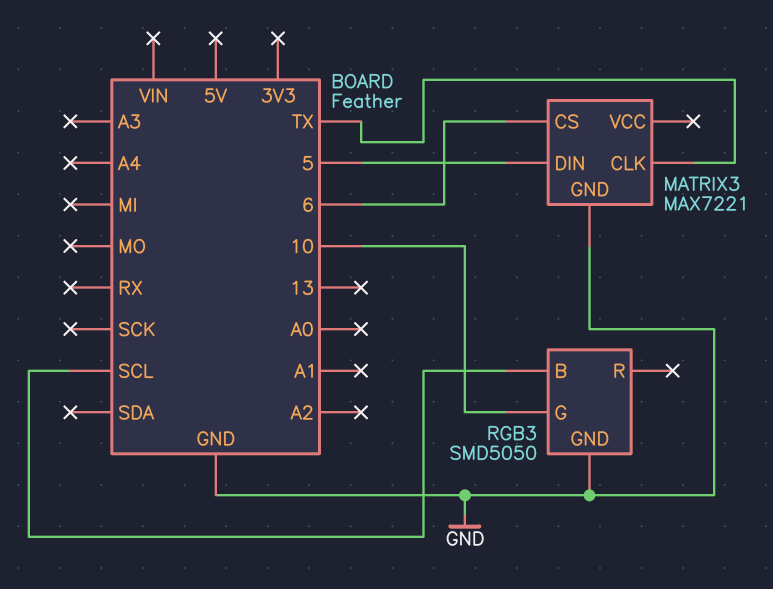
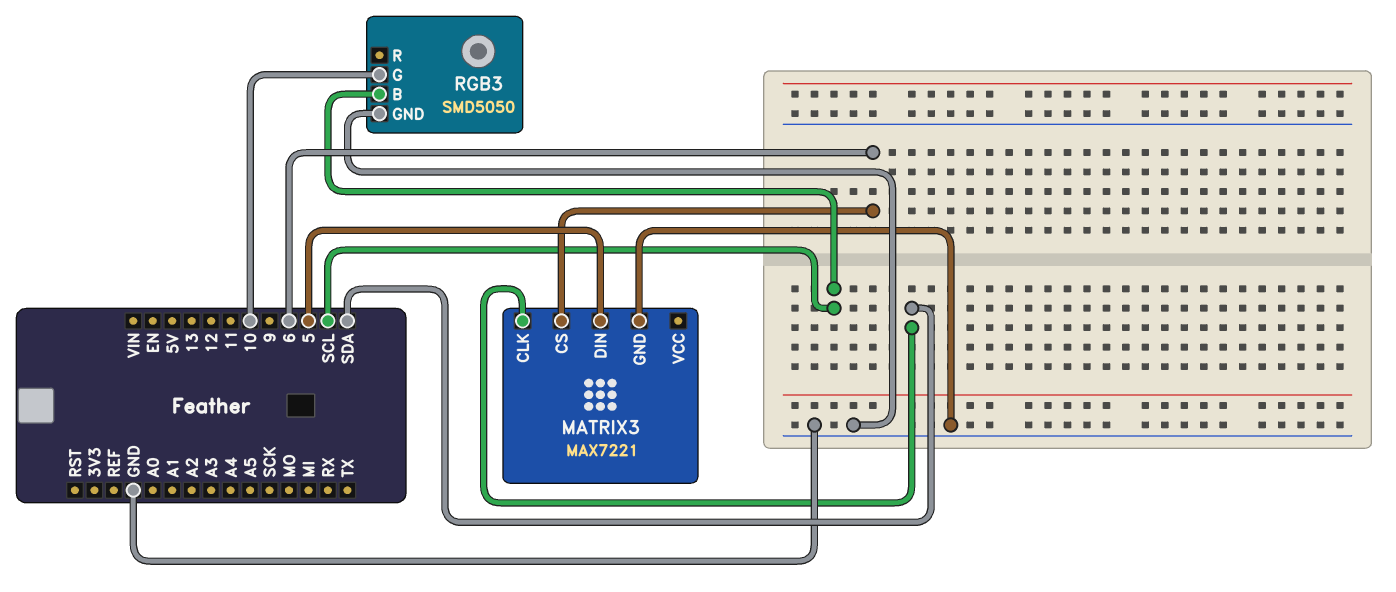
MATRIX3 pin CLK: TX -> SDA

